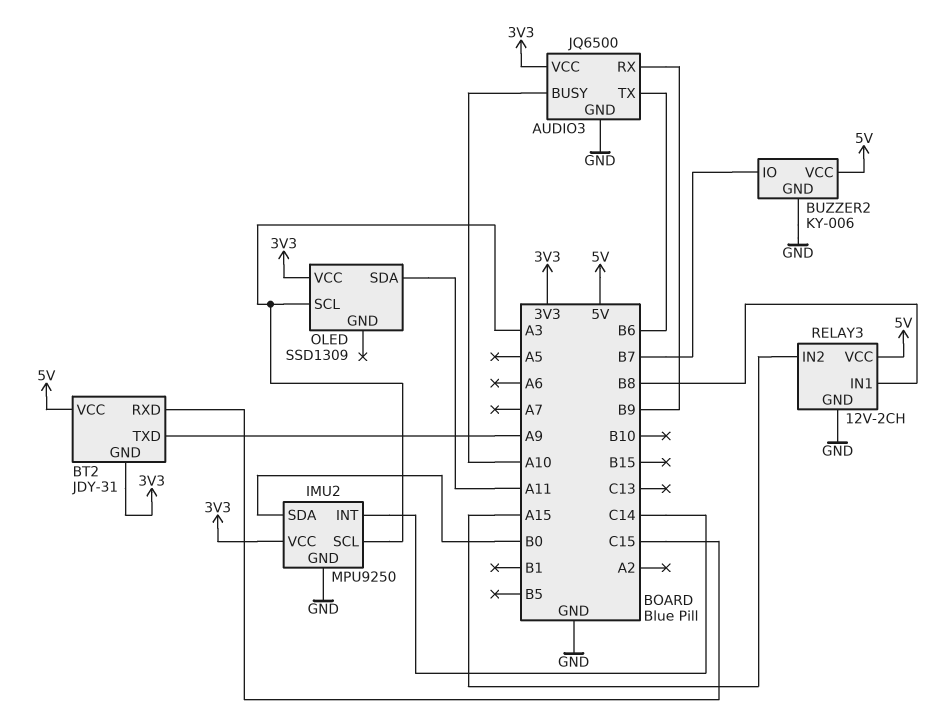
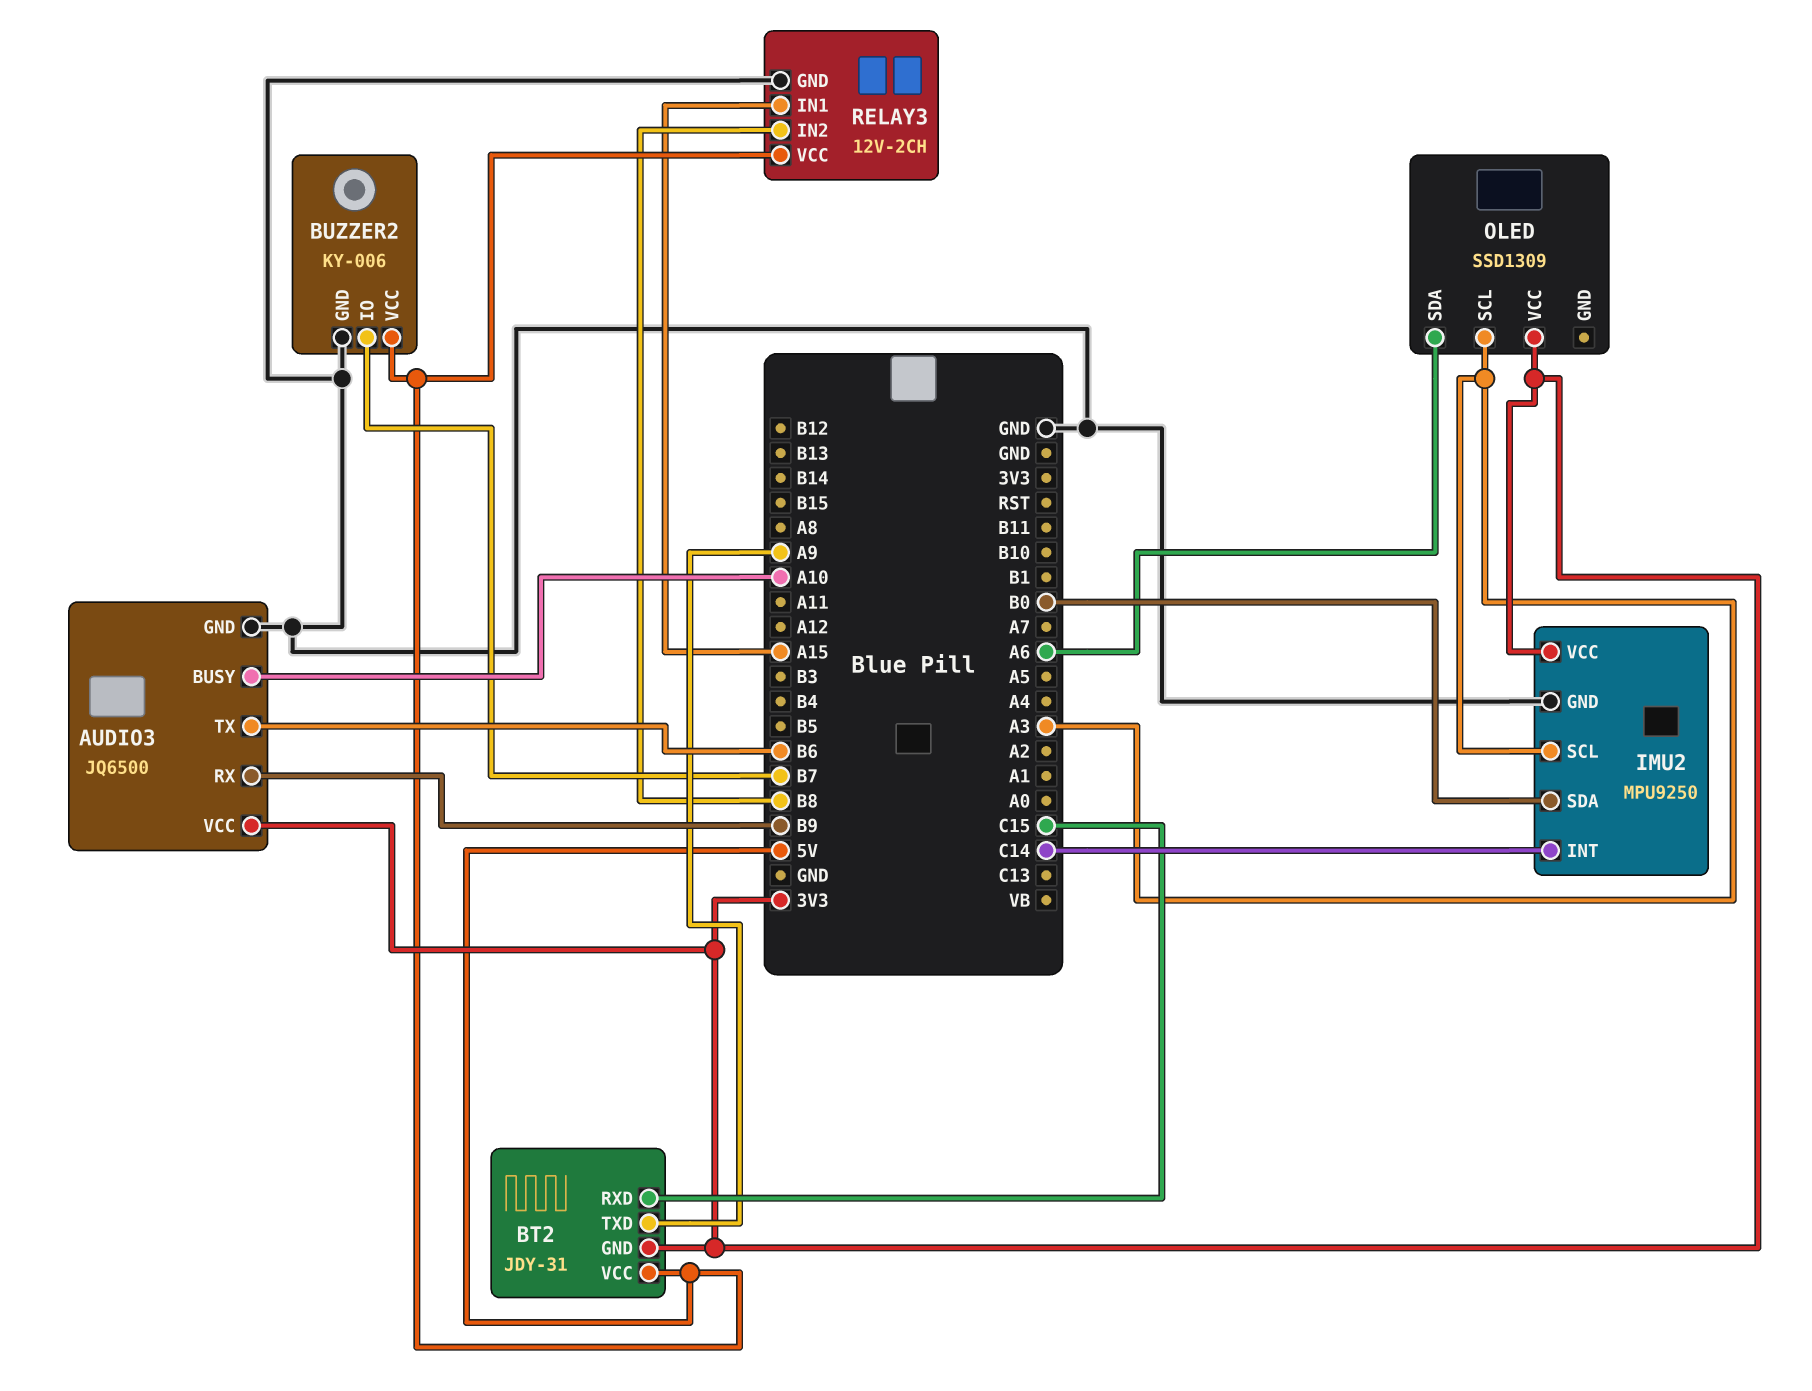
OLED pin SDA: A11 -> A6
RELAY3 pin IN1: B8 -> A15
RELAY3 pin IN2: A15 -> B8

